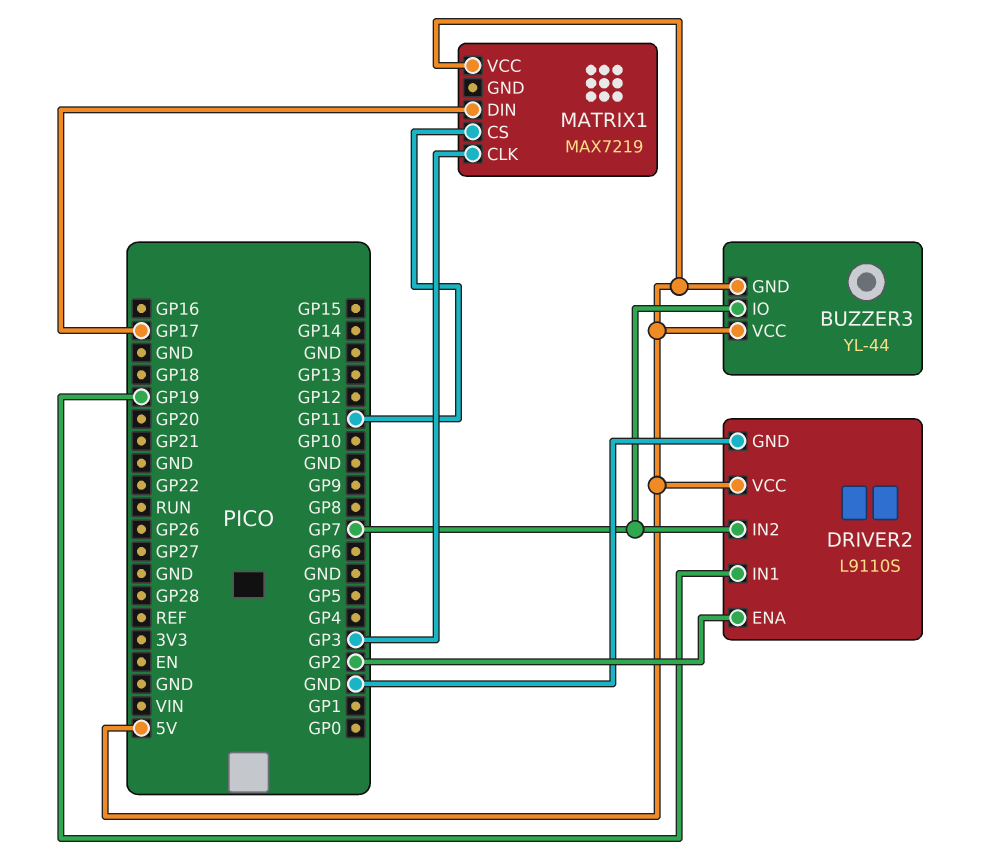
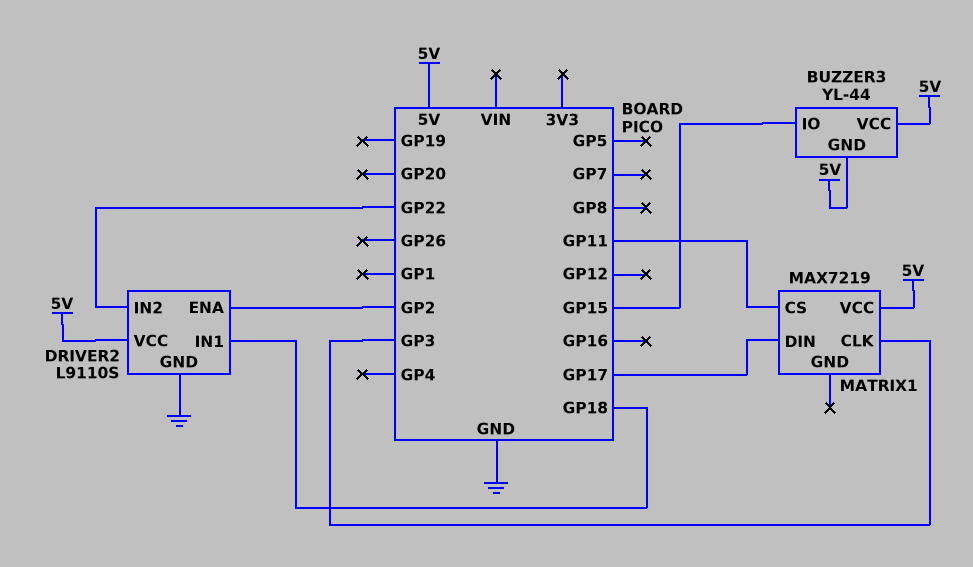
BUZZER3 pin IO: GP7 -> GP15
DRIVER2 pin IN1: GP19 -> GP18
DRIVER2 pin IN2: GP7 -> GP22

